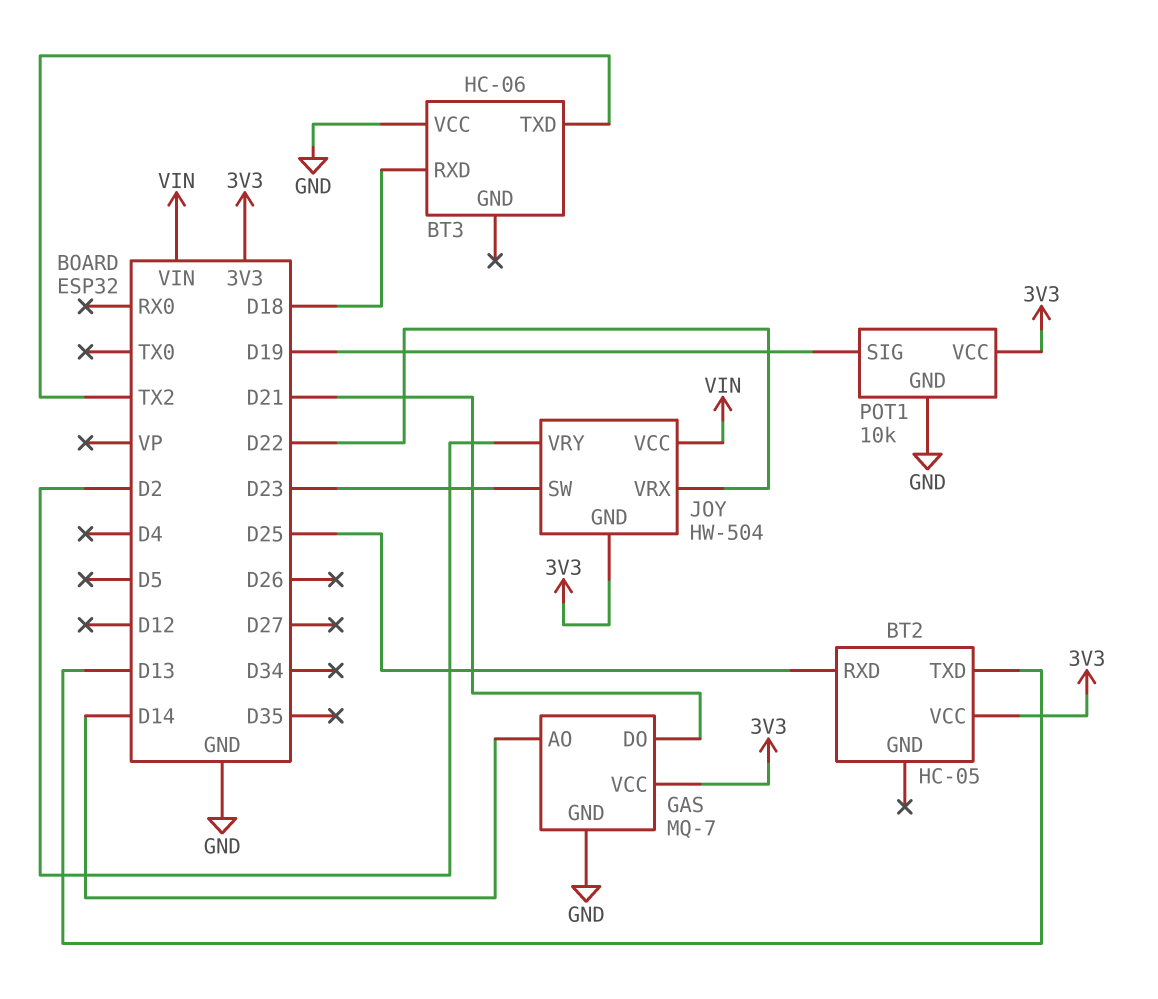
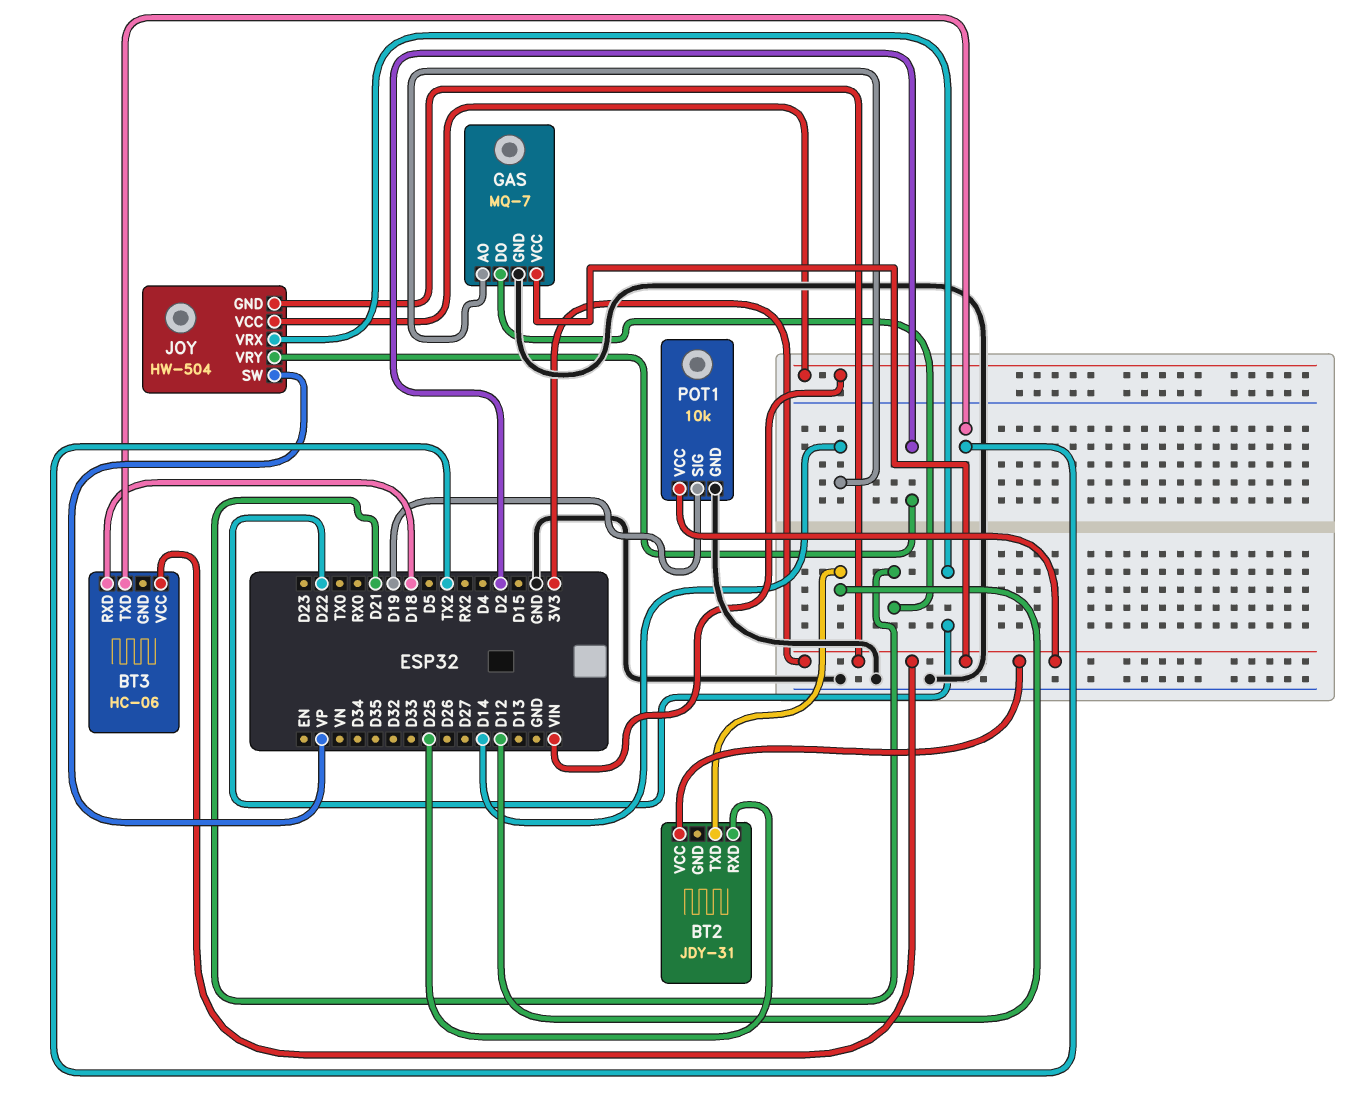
BT2: HC-05 -> JDY-31
BT2 pin TXD: D13 -> D12
BT3 pin VCC: GND -> 3V3
JOY pin SW: D23 -> VP

